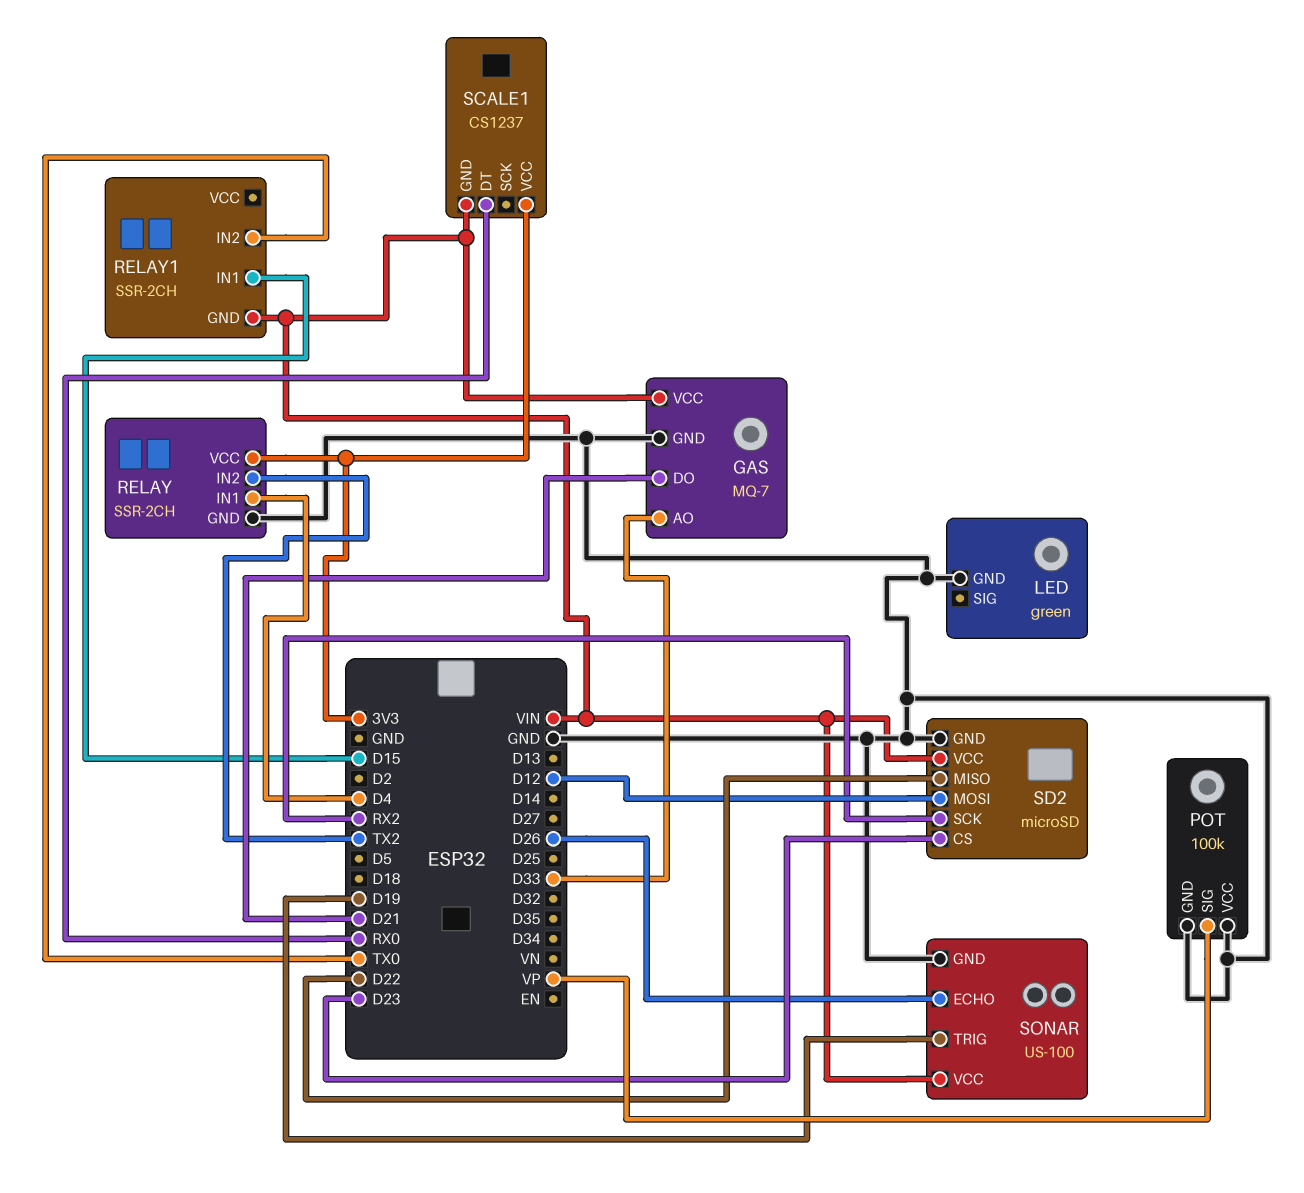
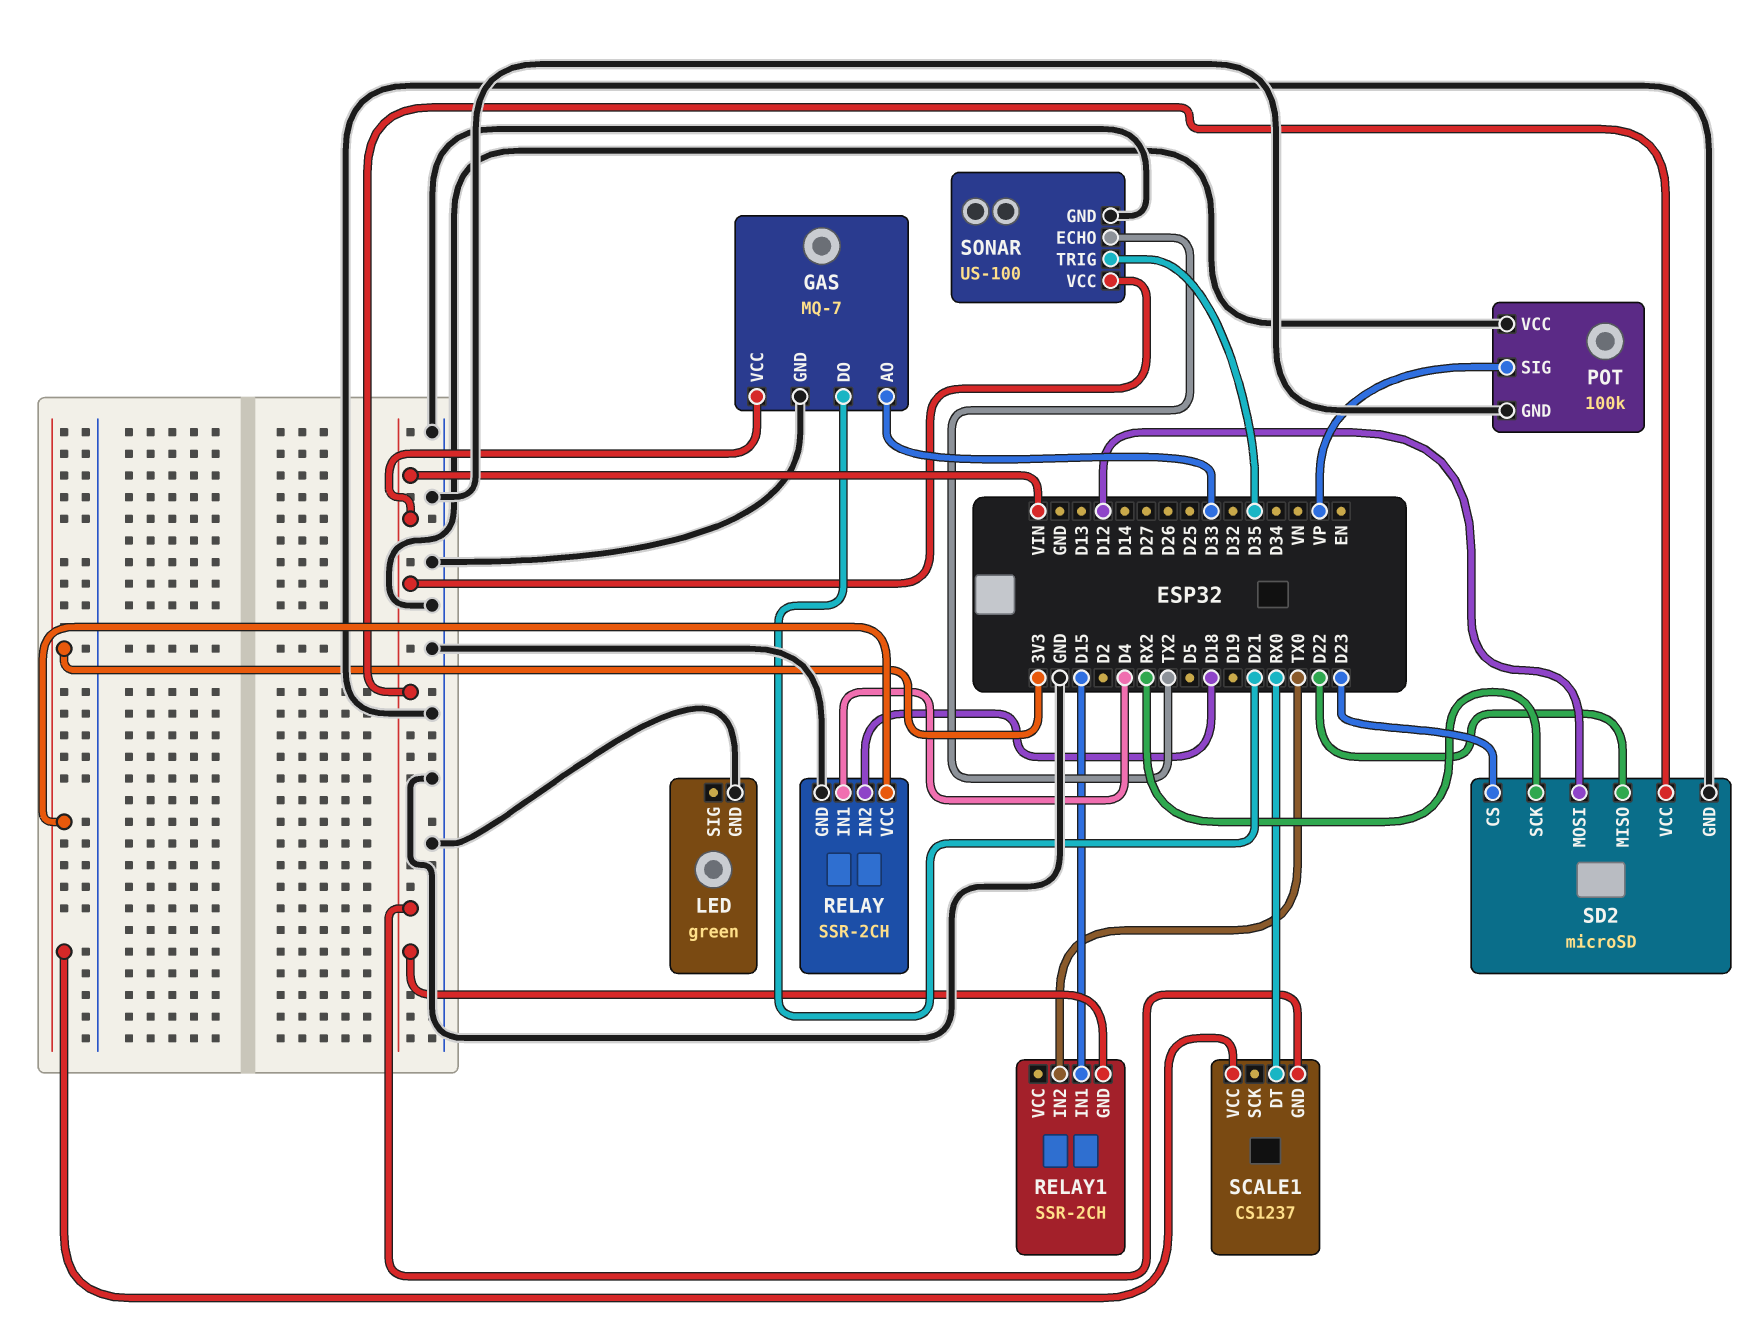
RELAY pin IN2: TX2 -> D18
SONAR pin ECHO: D26 -> TX2
SONAR pin TRIG: D19 -> D35

